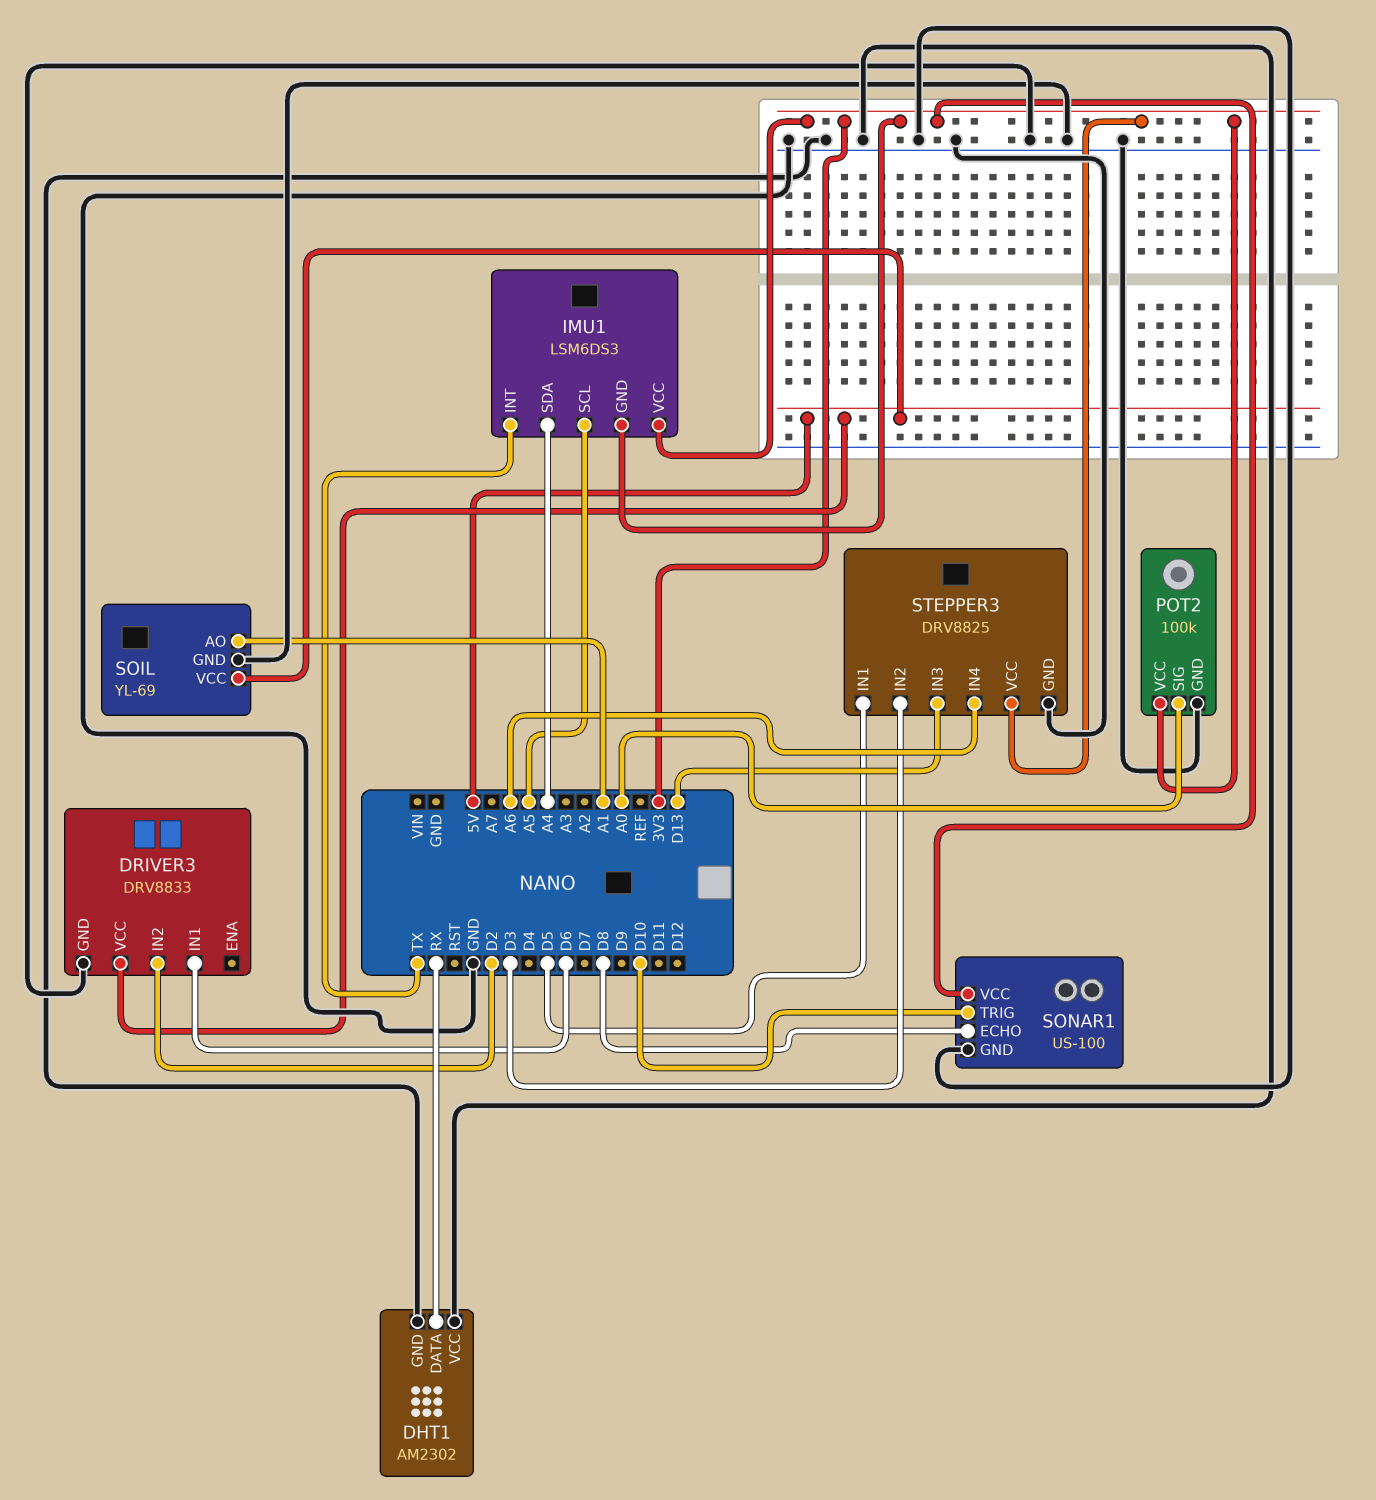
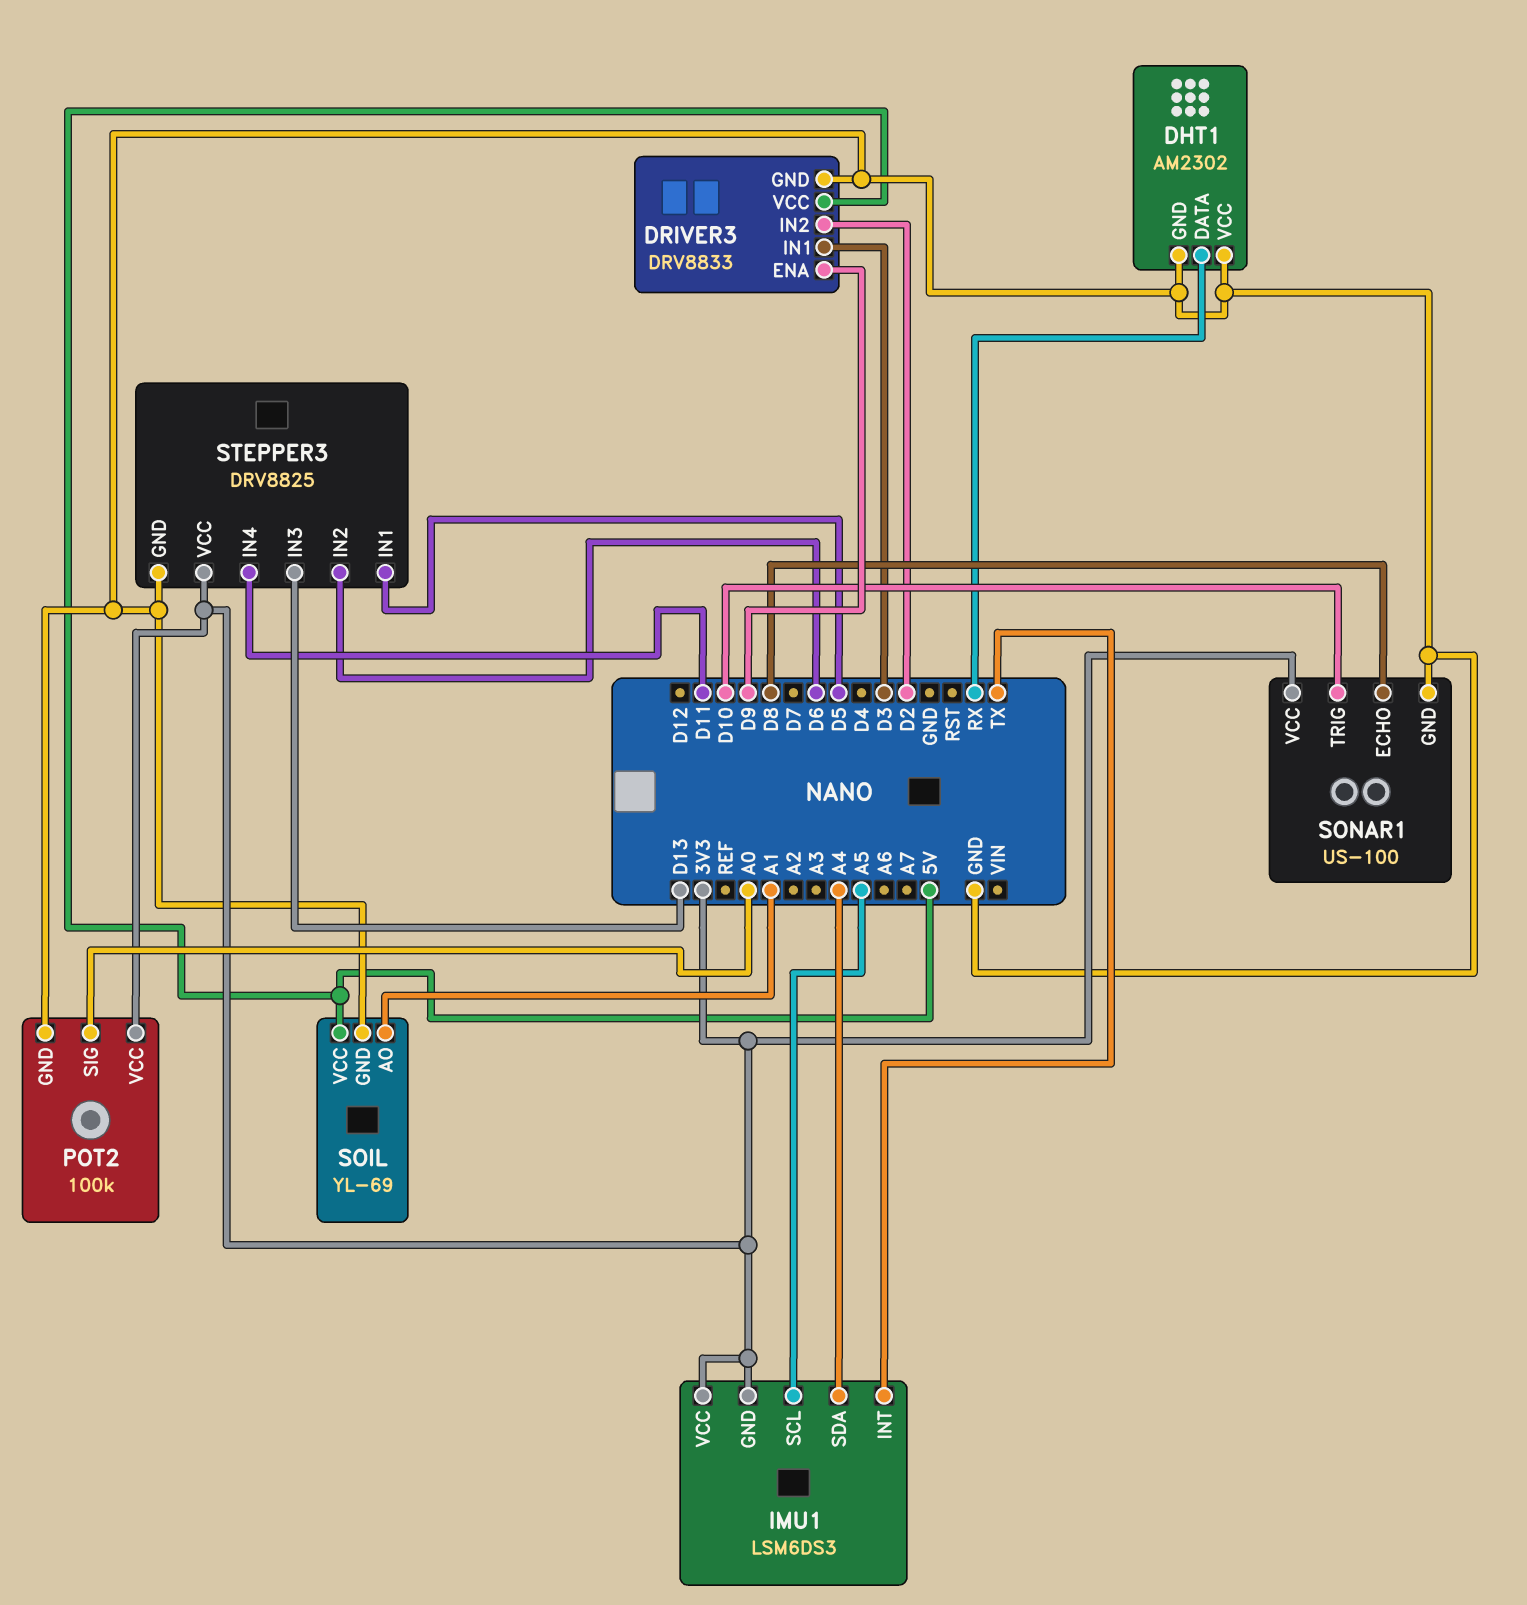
DRIVER3 pin ENA: none -> D9
DRIVER3 pin IN1: D6 -> D3
STEPPER3 pin IN2: D3 -> D6
STEPPER3 pin IN4: A6 -> D11

